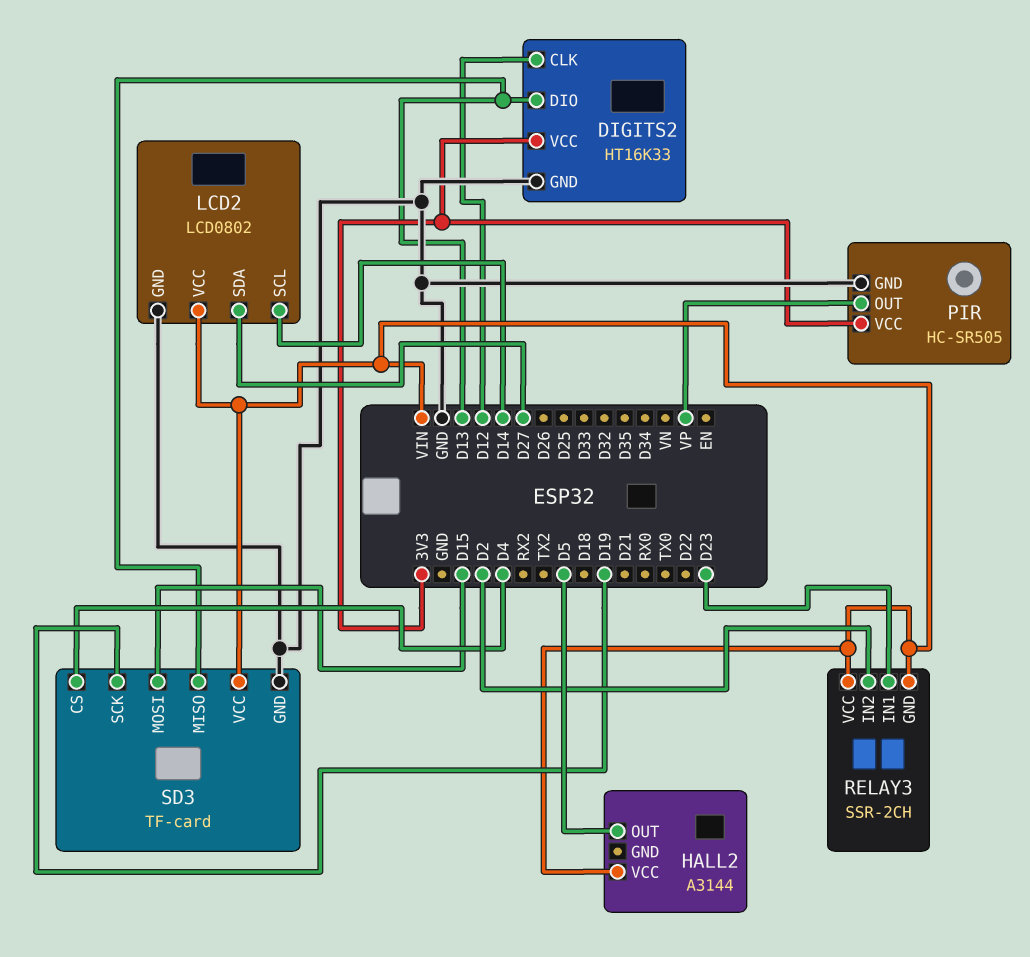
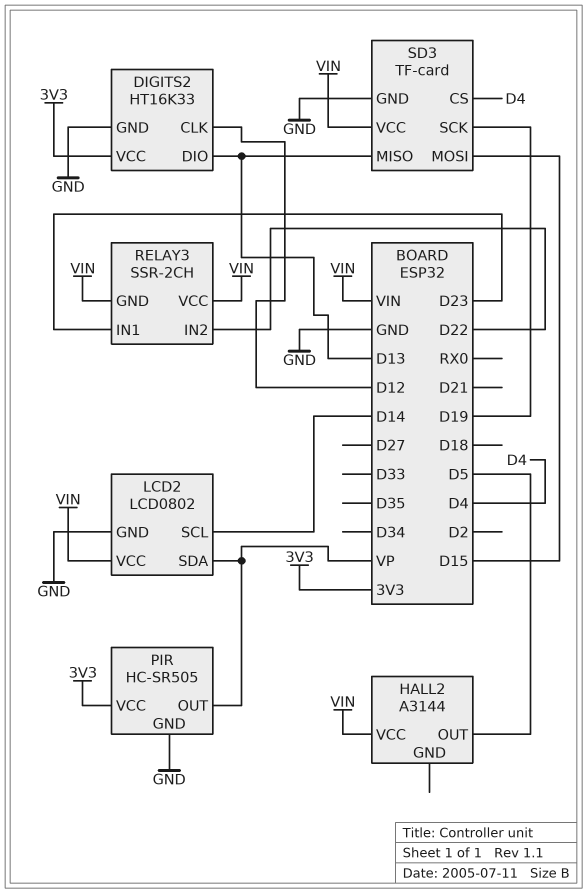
LCD2 pin SDA: D27 -> VP
RELAY3 pin IN2: D2 -> D22

